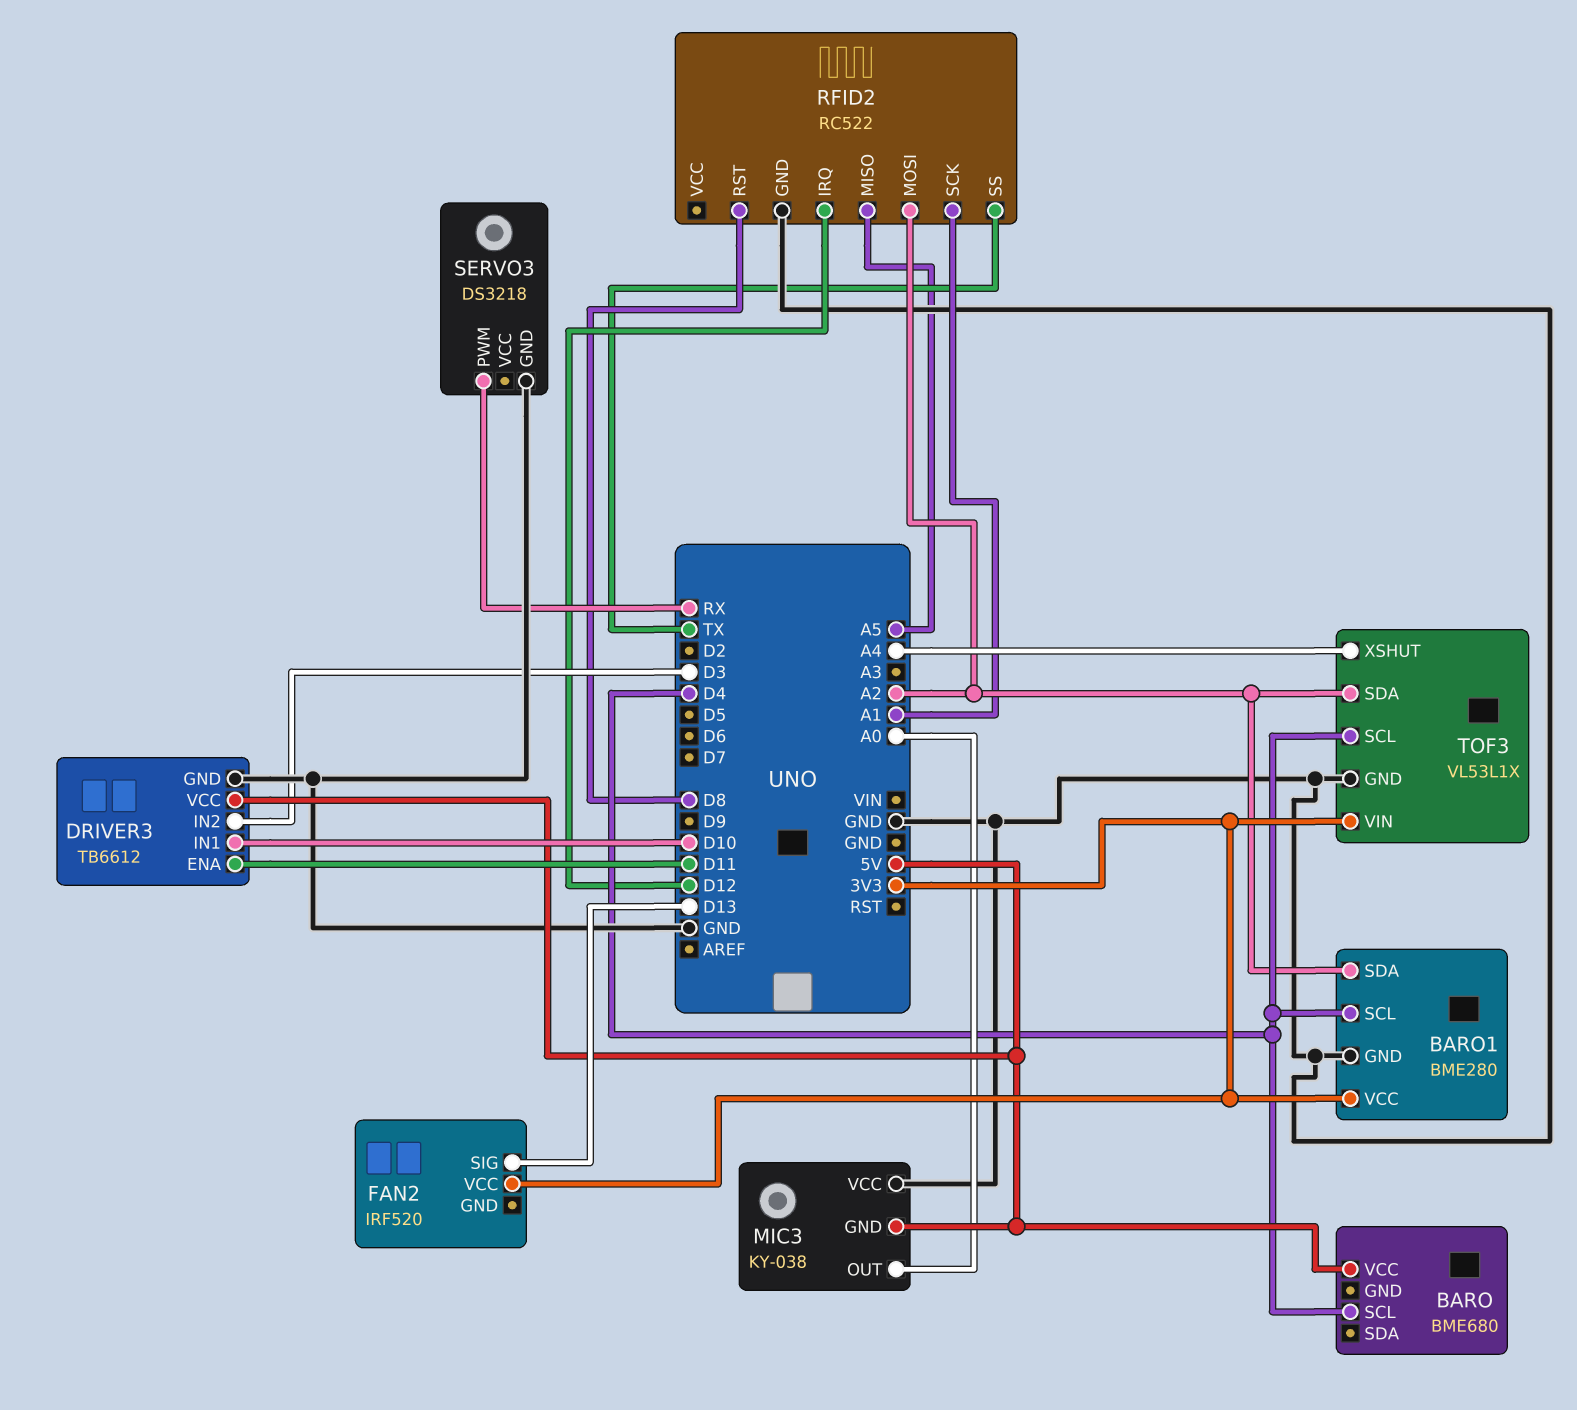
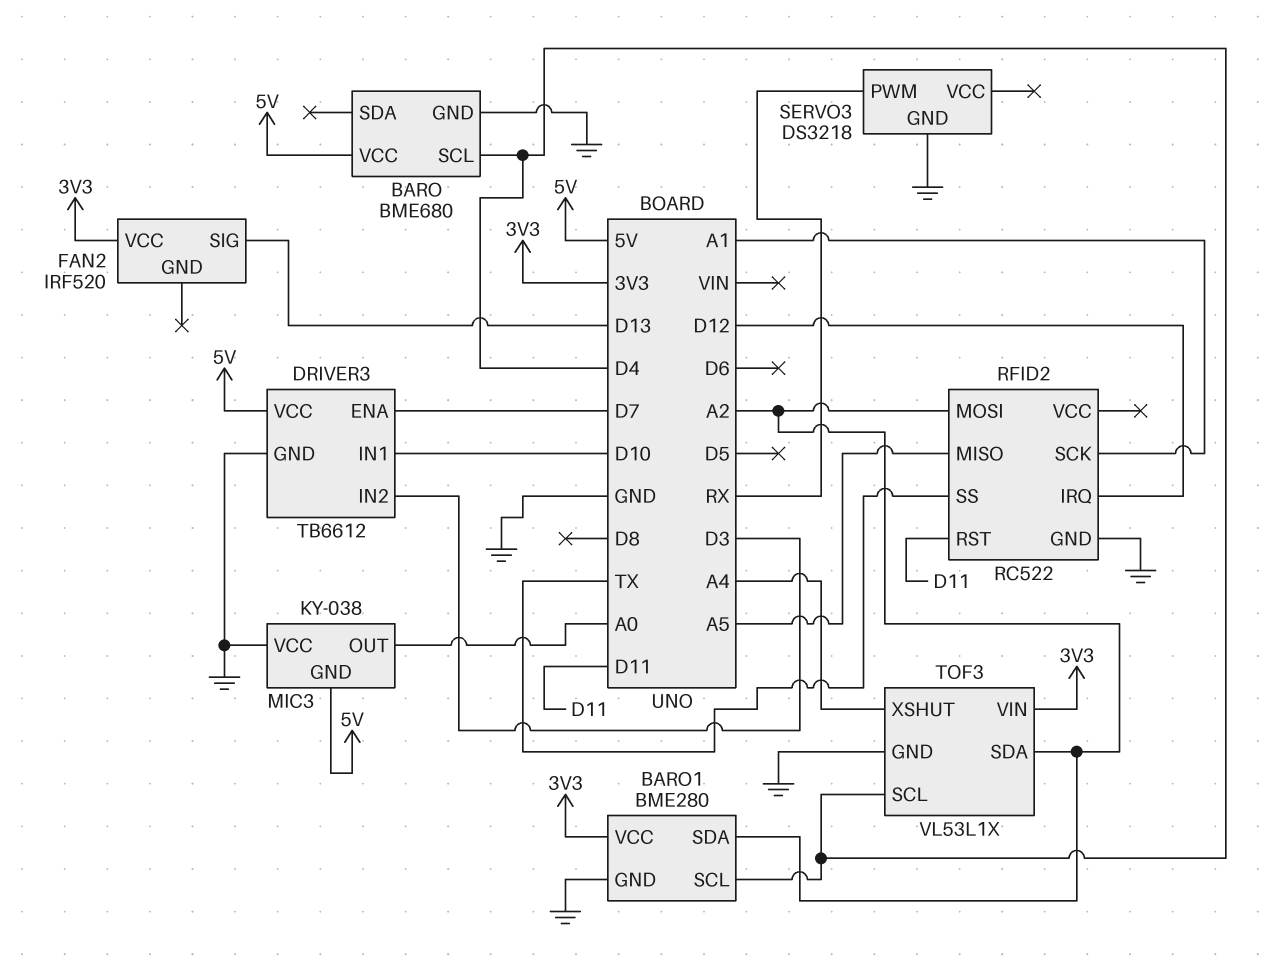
BARO pin GND: none -> GND
DRIVER3 pin ENA: D11 -> D7
RFID2 pin RST: D8 -> D11

